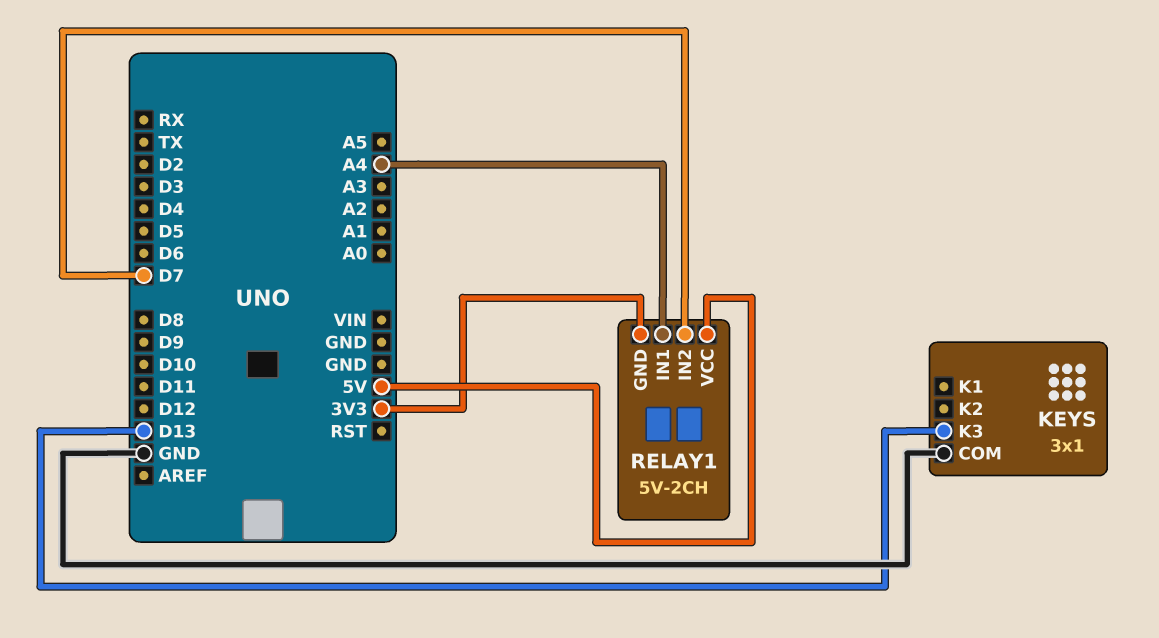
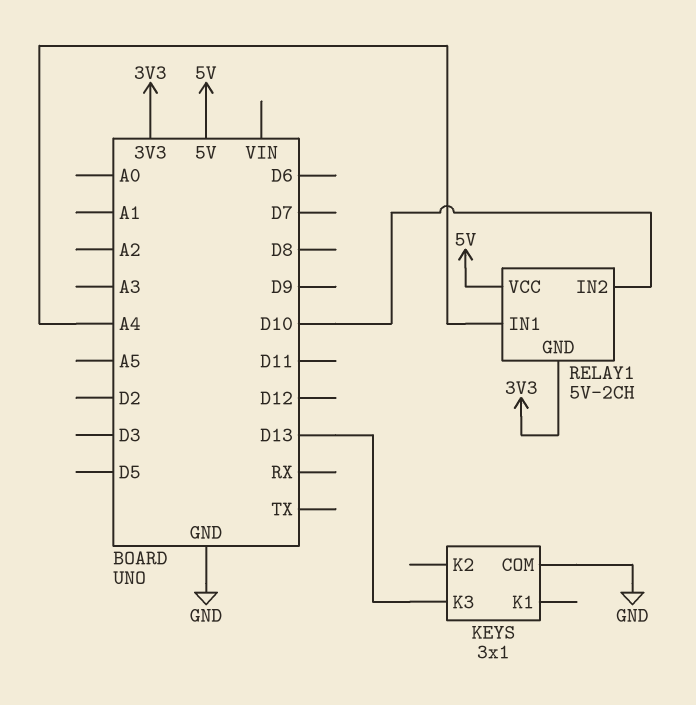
RELAY1 pin IN2: D7 -> D10

